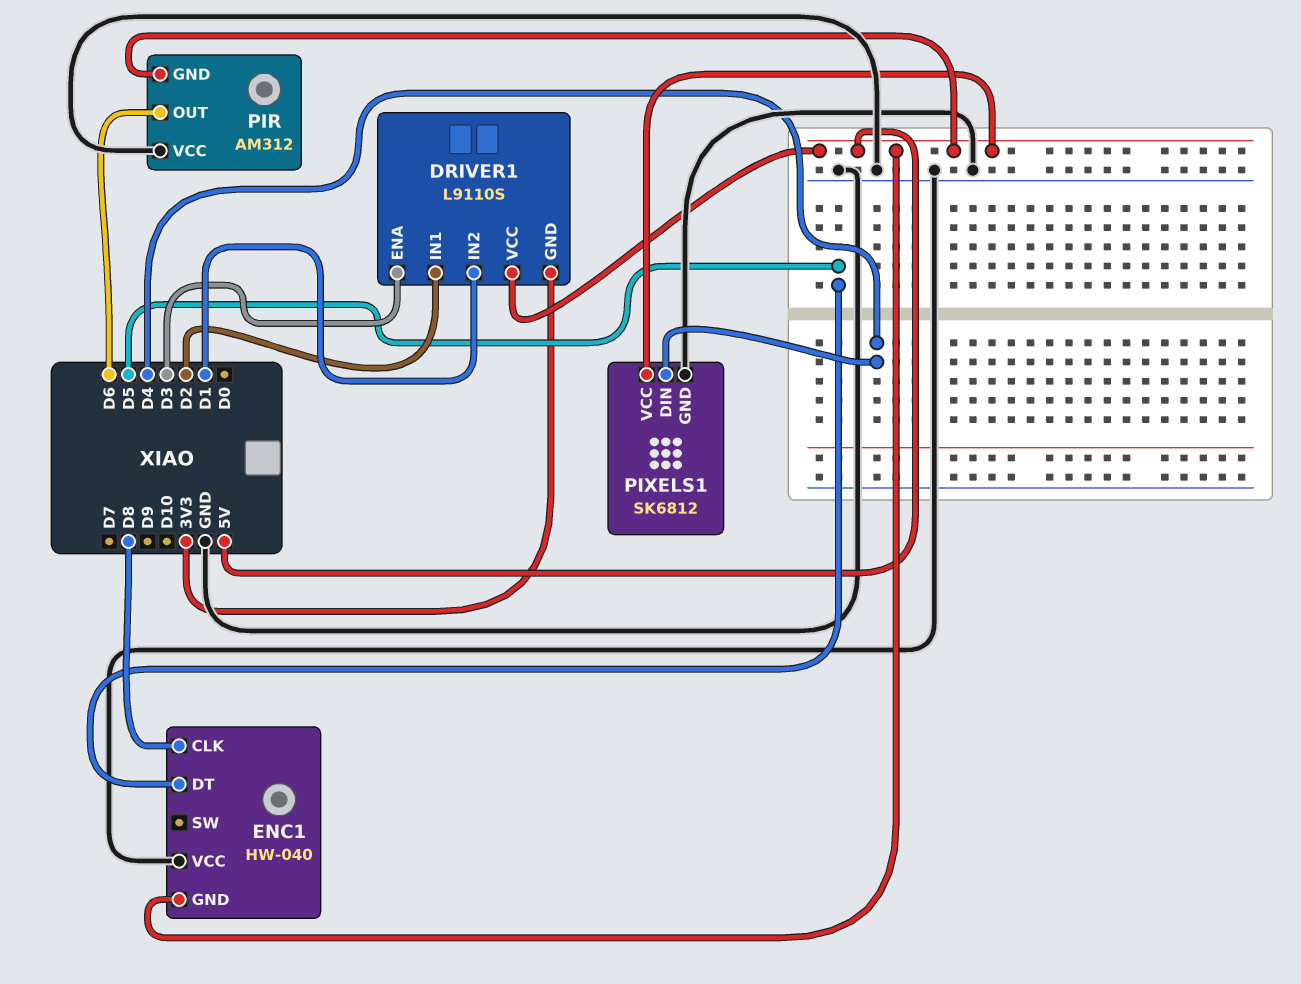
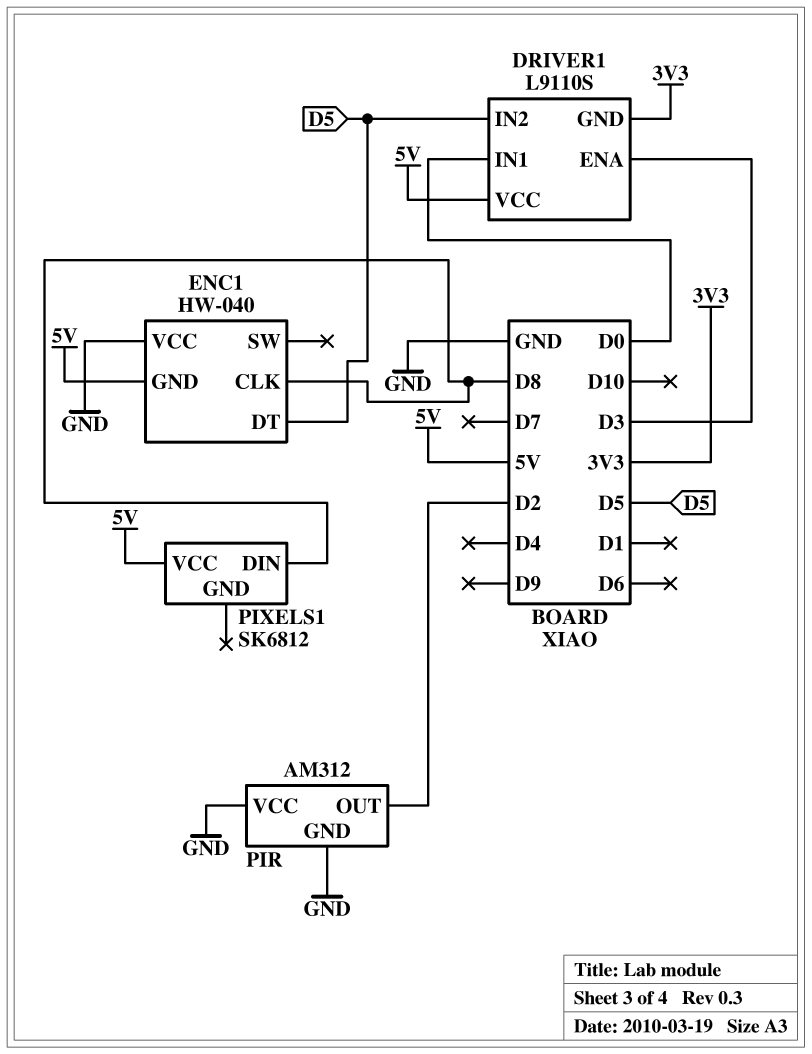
DRIVER1 pin IN1: D2 -> D0
DRIVER1 pin IN2: D1 -> D5
PIR pin GND: 5V -> GND
PIR pin OUT: D6 -> D2
PIXELS1 pin DIN: D4 -> D8
PIXELS1 pin GND: GND -> none

